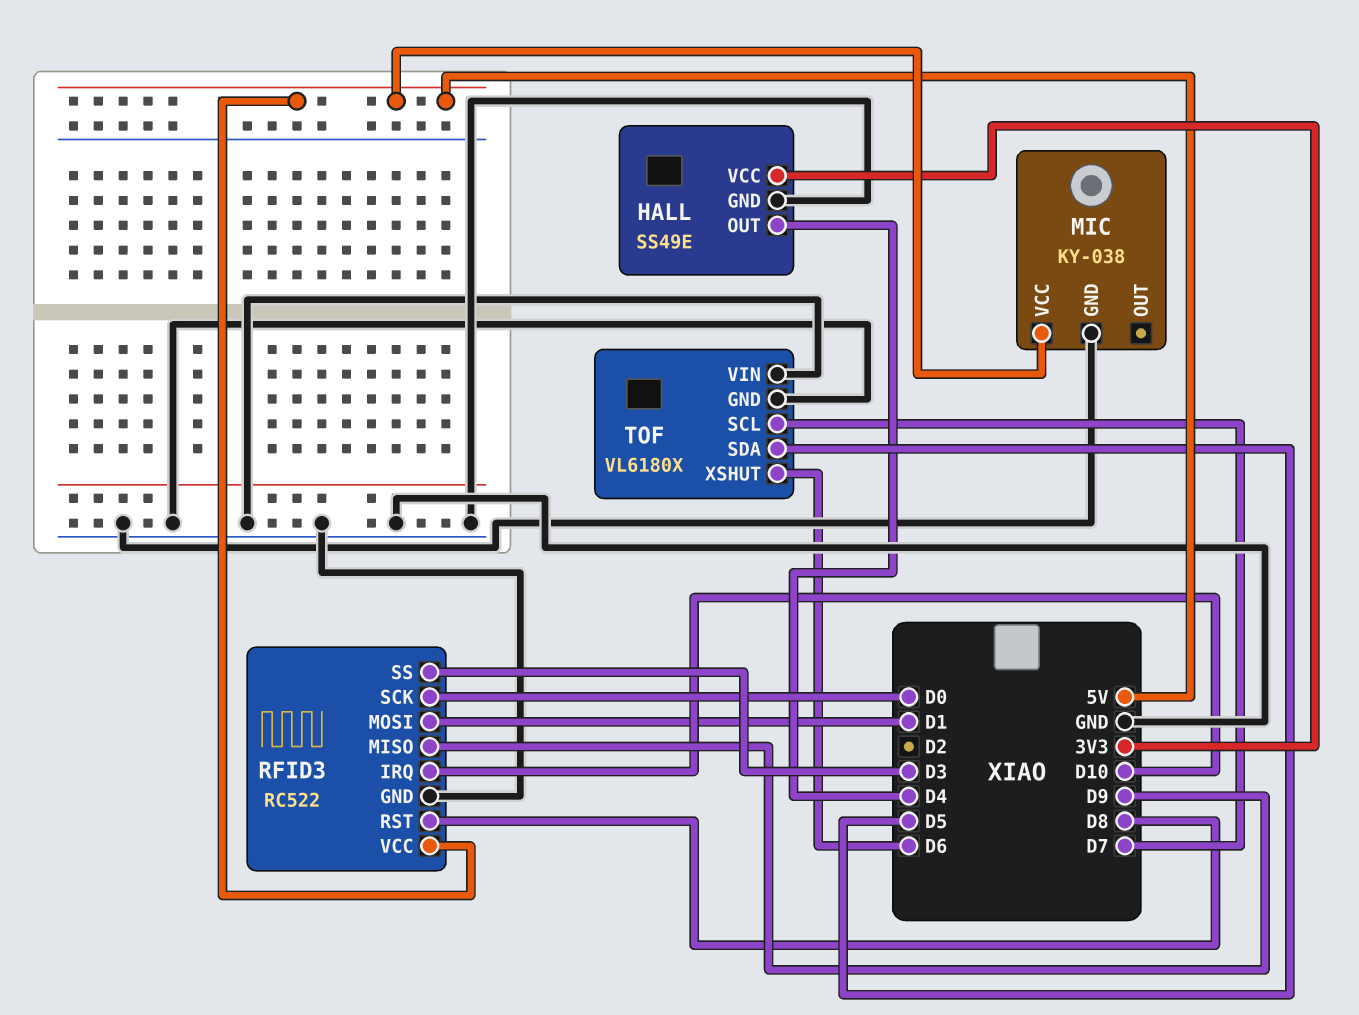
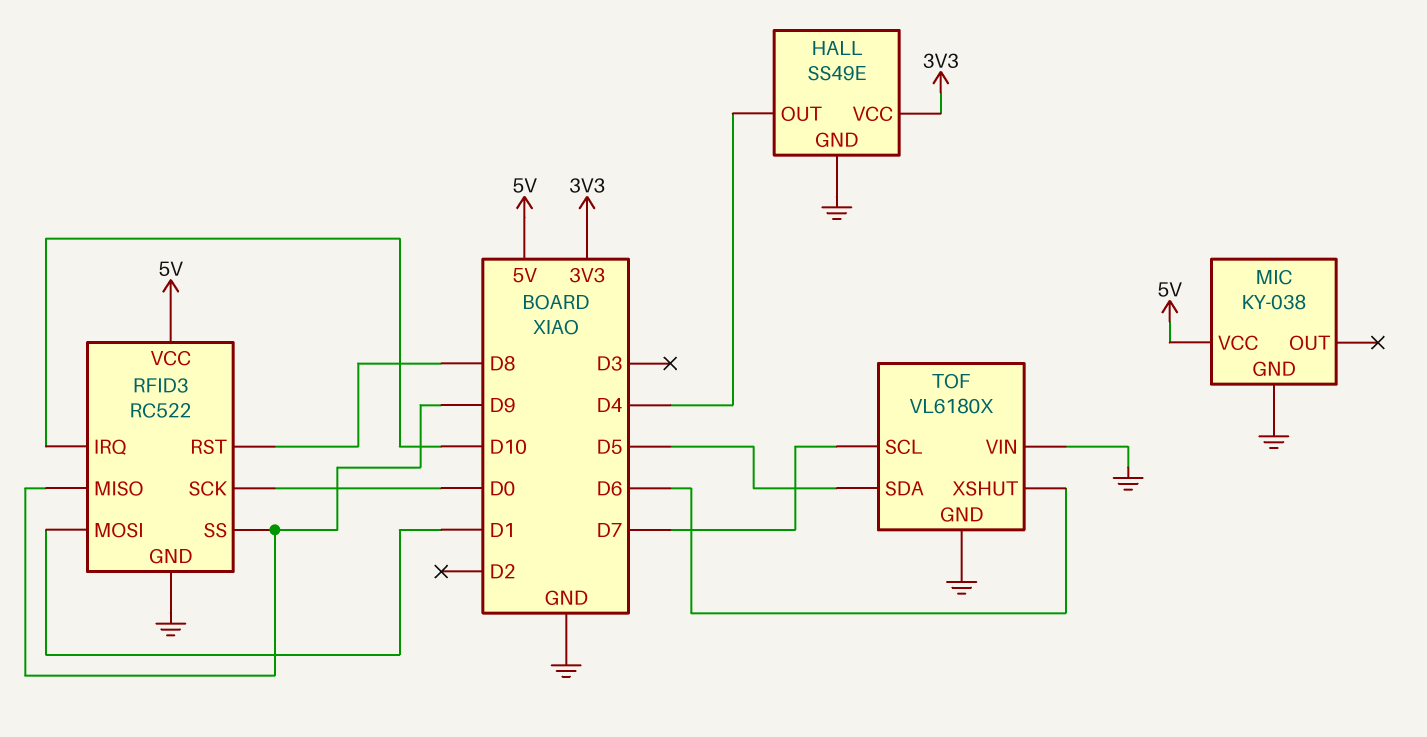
RFID3 pin SS: D3 -> D9

